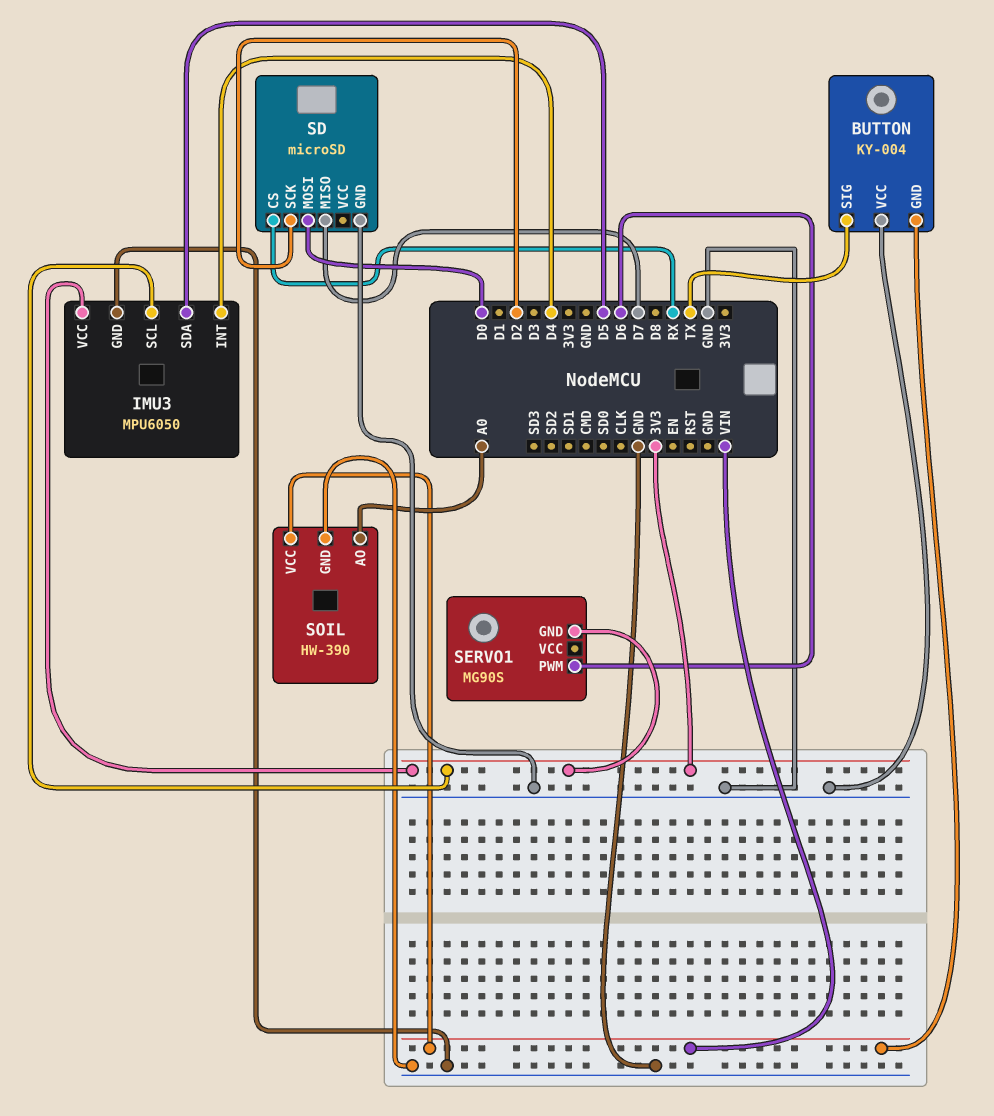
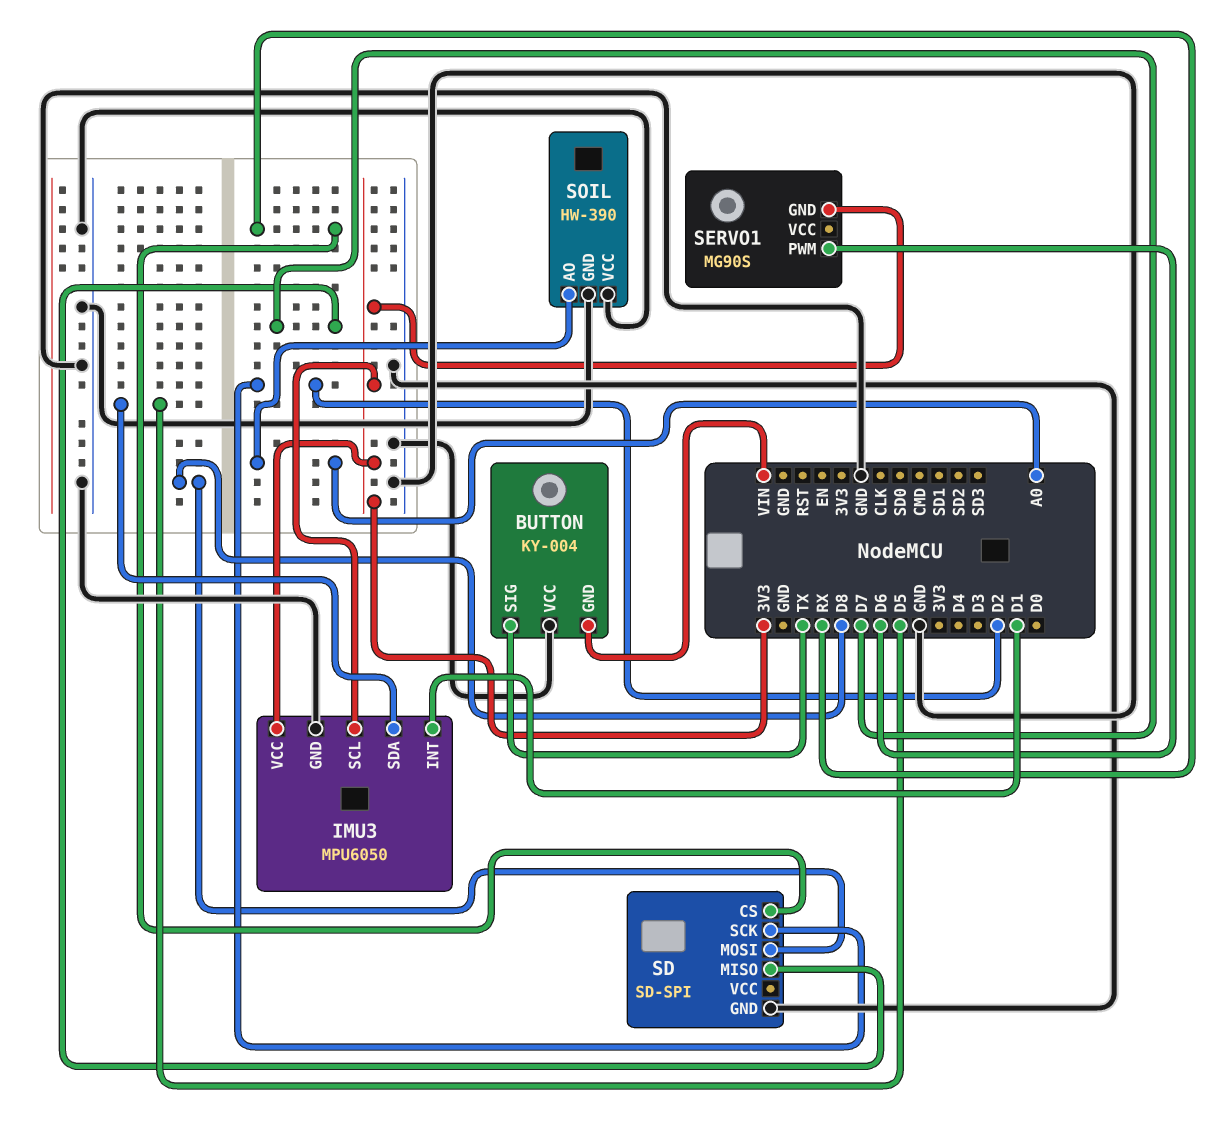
IMU3 pin INT: D4 -> D1
SD: microSD -> SD-SPI
SD pin MOSI: D0 -> D8
SOIL pin VCC: VIN -> GND

